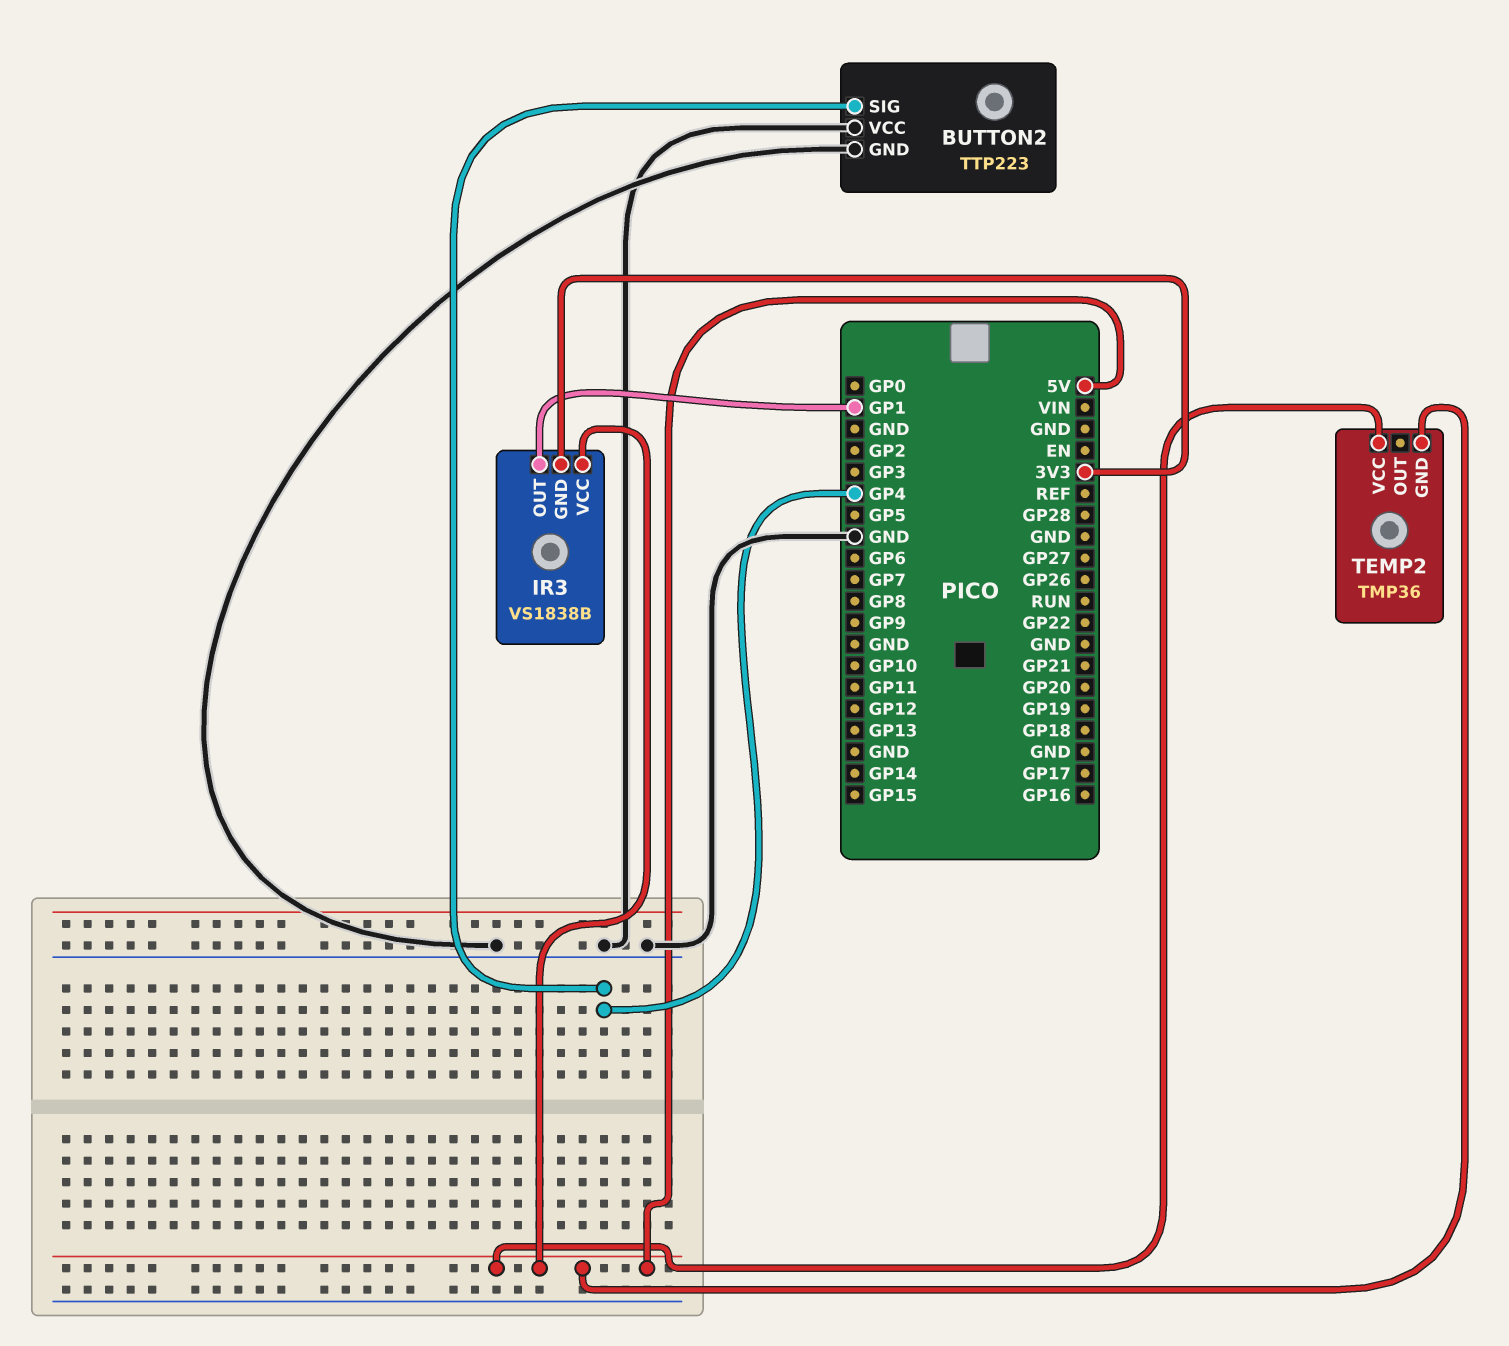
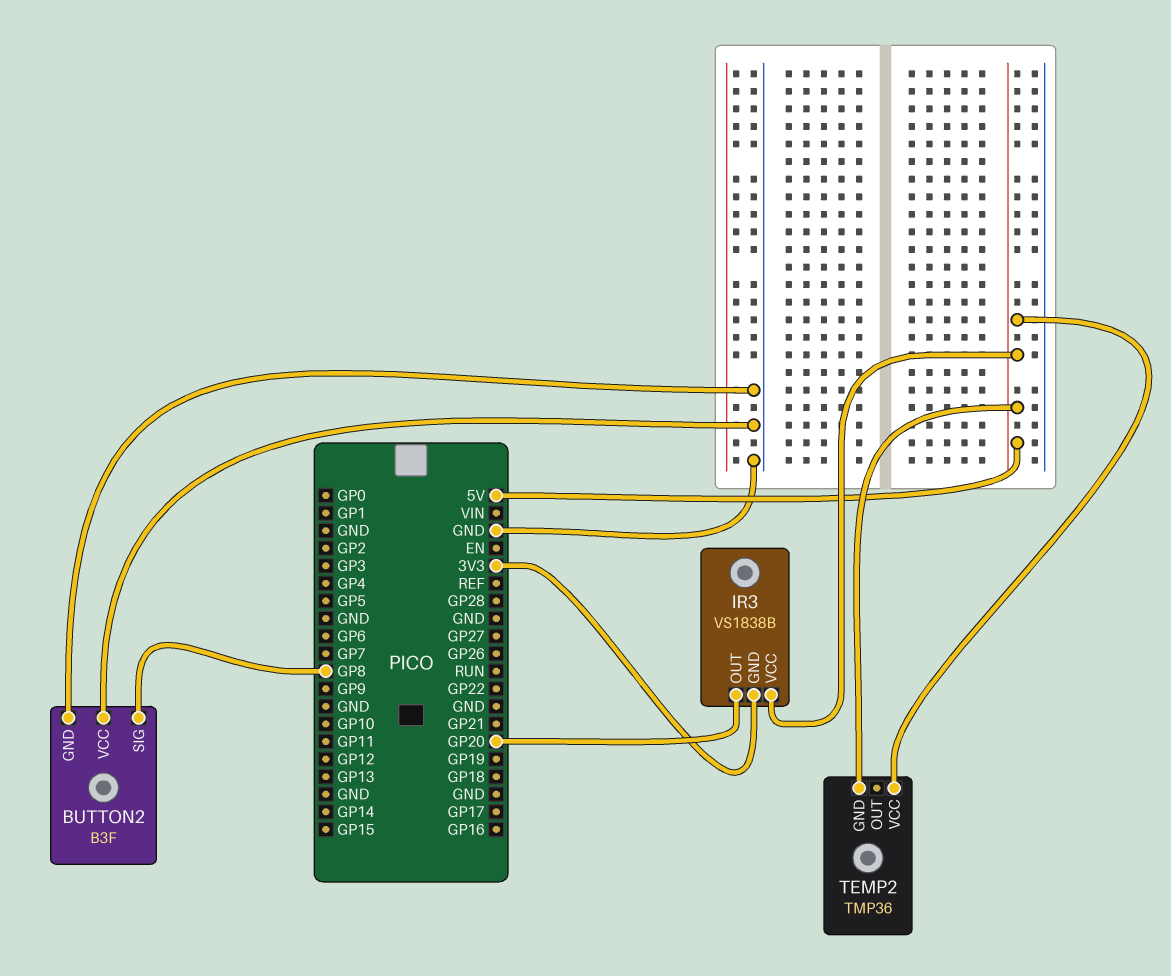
BUTTON2: TTP223 -> B3F
BUTTON2 pin SIG: GP4 -> GP8
IR3 pin OUT: GP1 -> GP20

